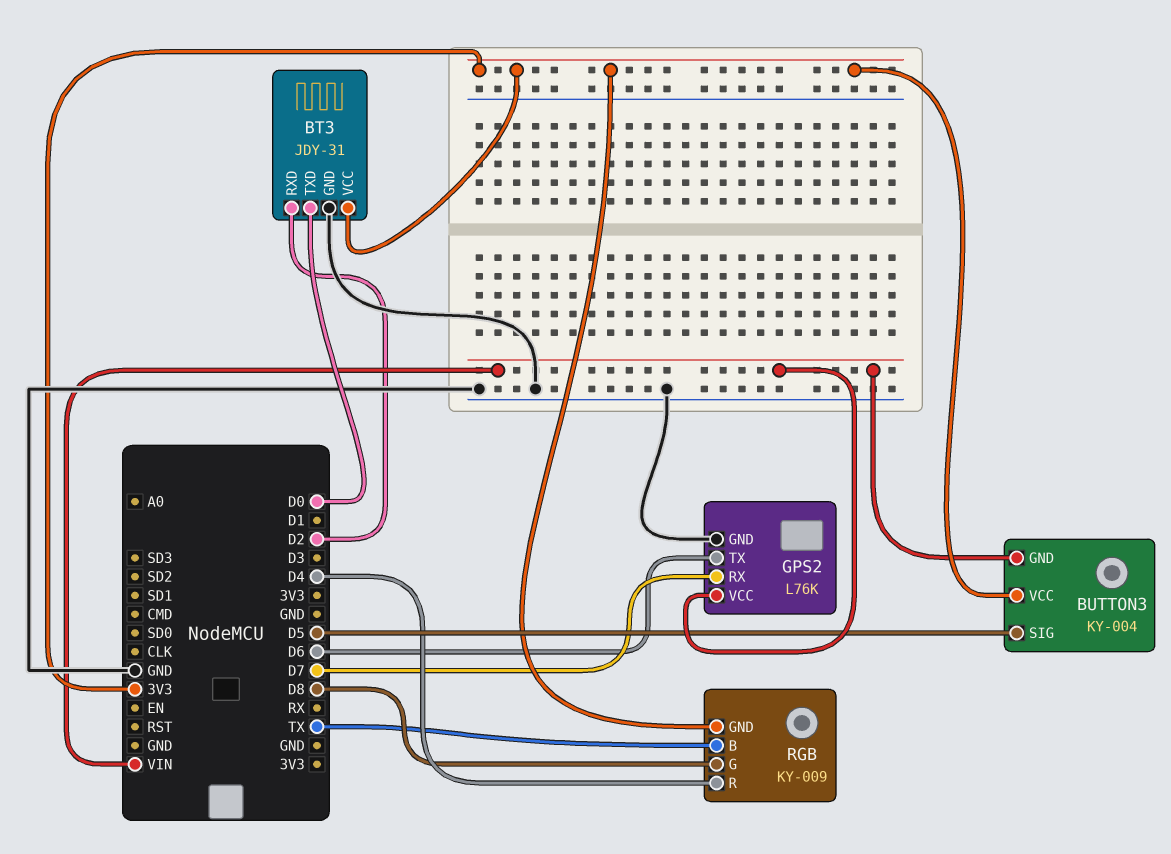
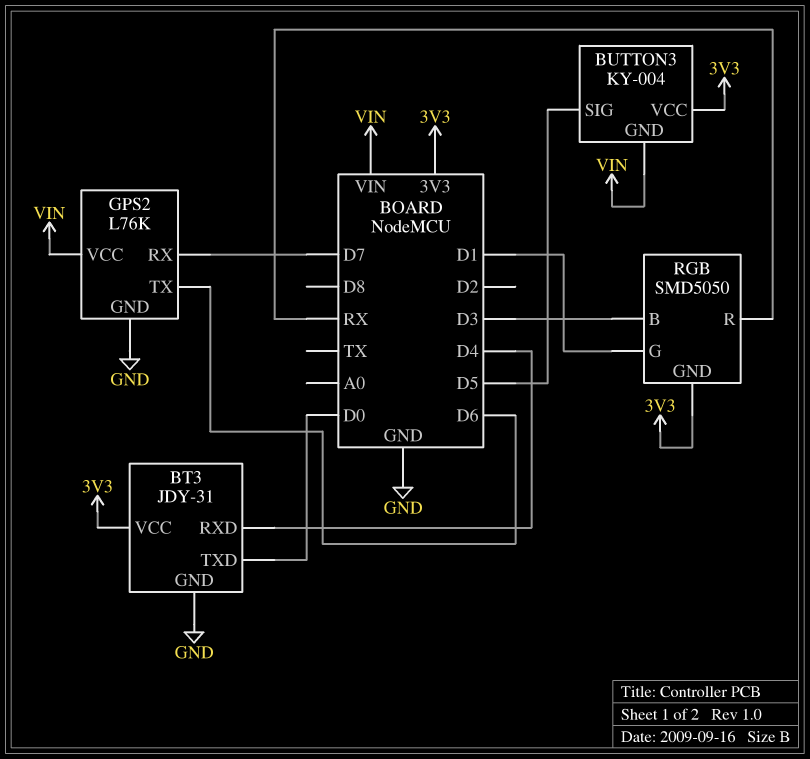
BT3 pin RXD: D2 -> D4
RGB: KY-009 -> SMD5050
RGB pin B: TX -> D3
RGB pin G: D8 -> D1
RGB pin R: D4 -> RX

